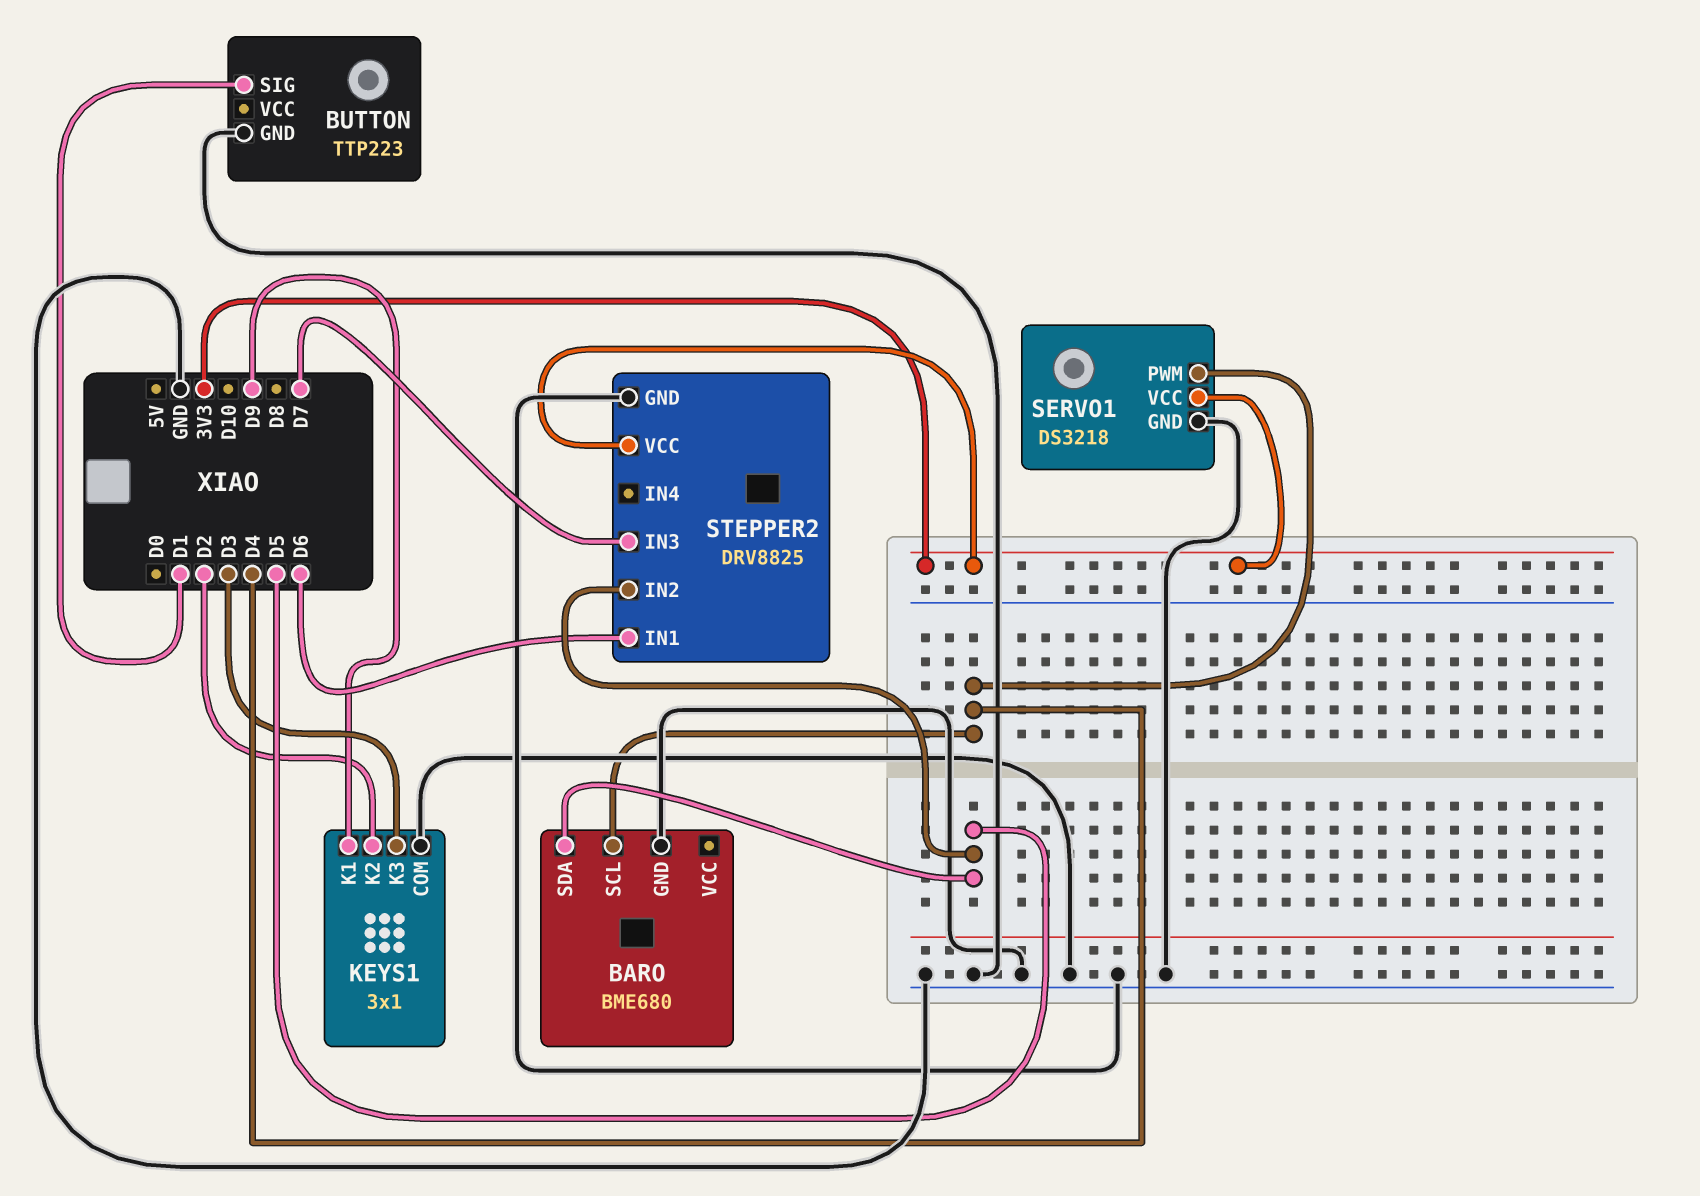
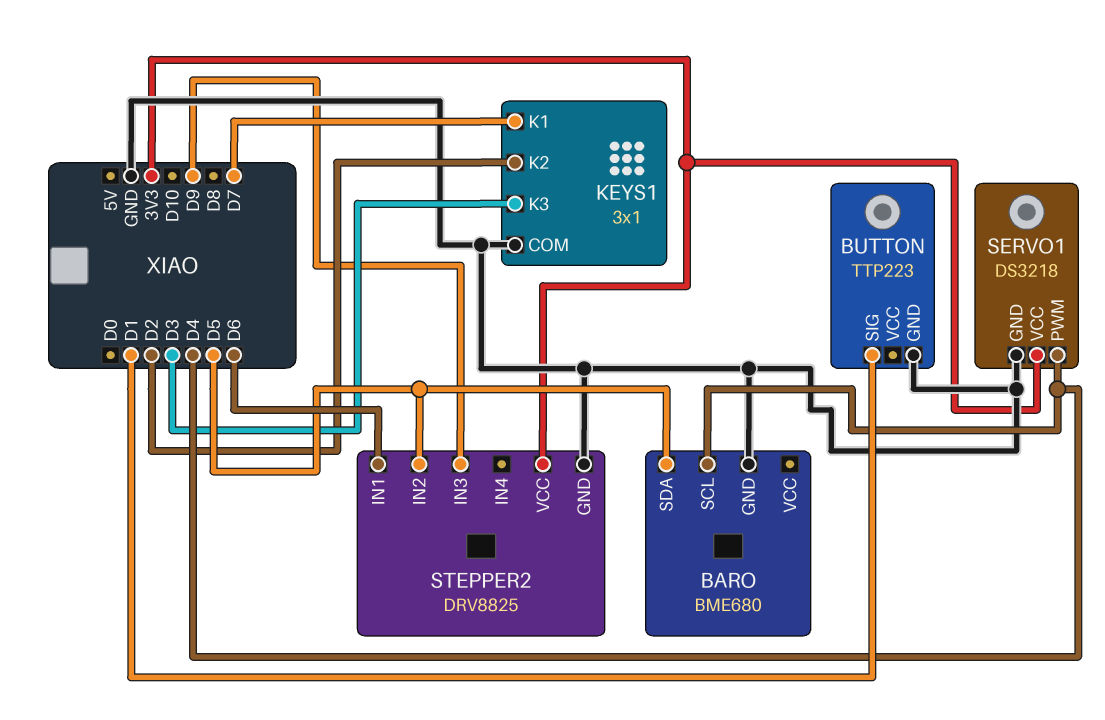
KEYS1 pin K1: D9 -> D7
STEPPER2 pin IN3: D7 -> D9

